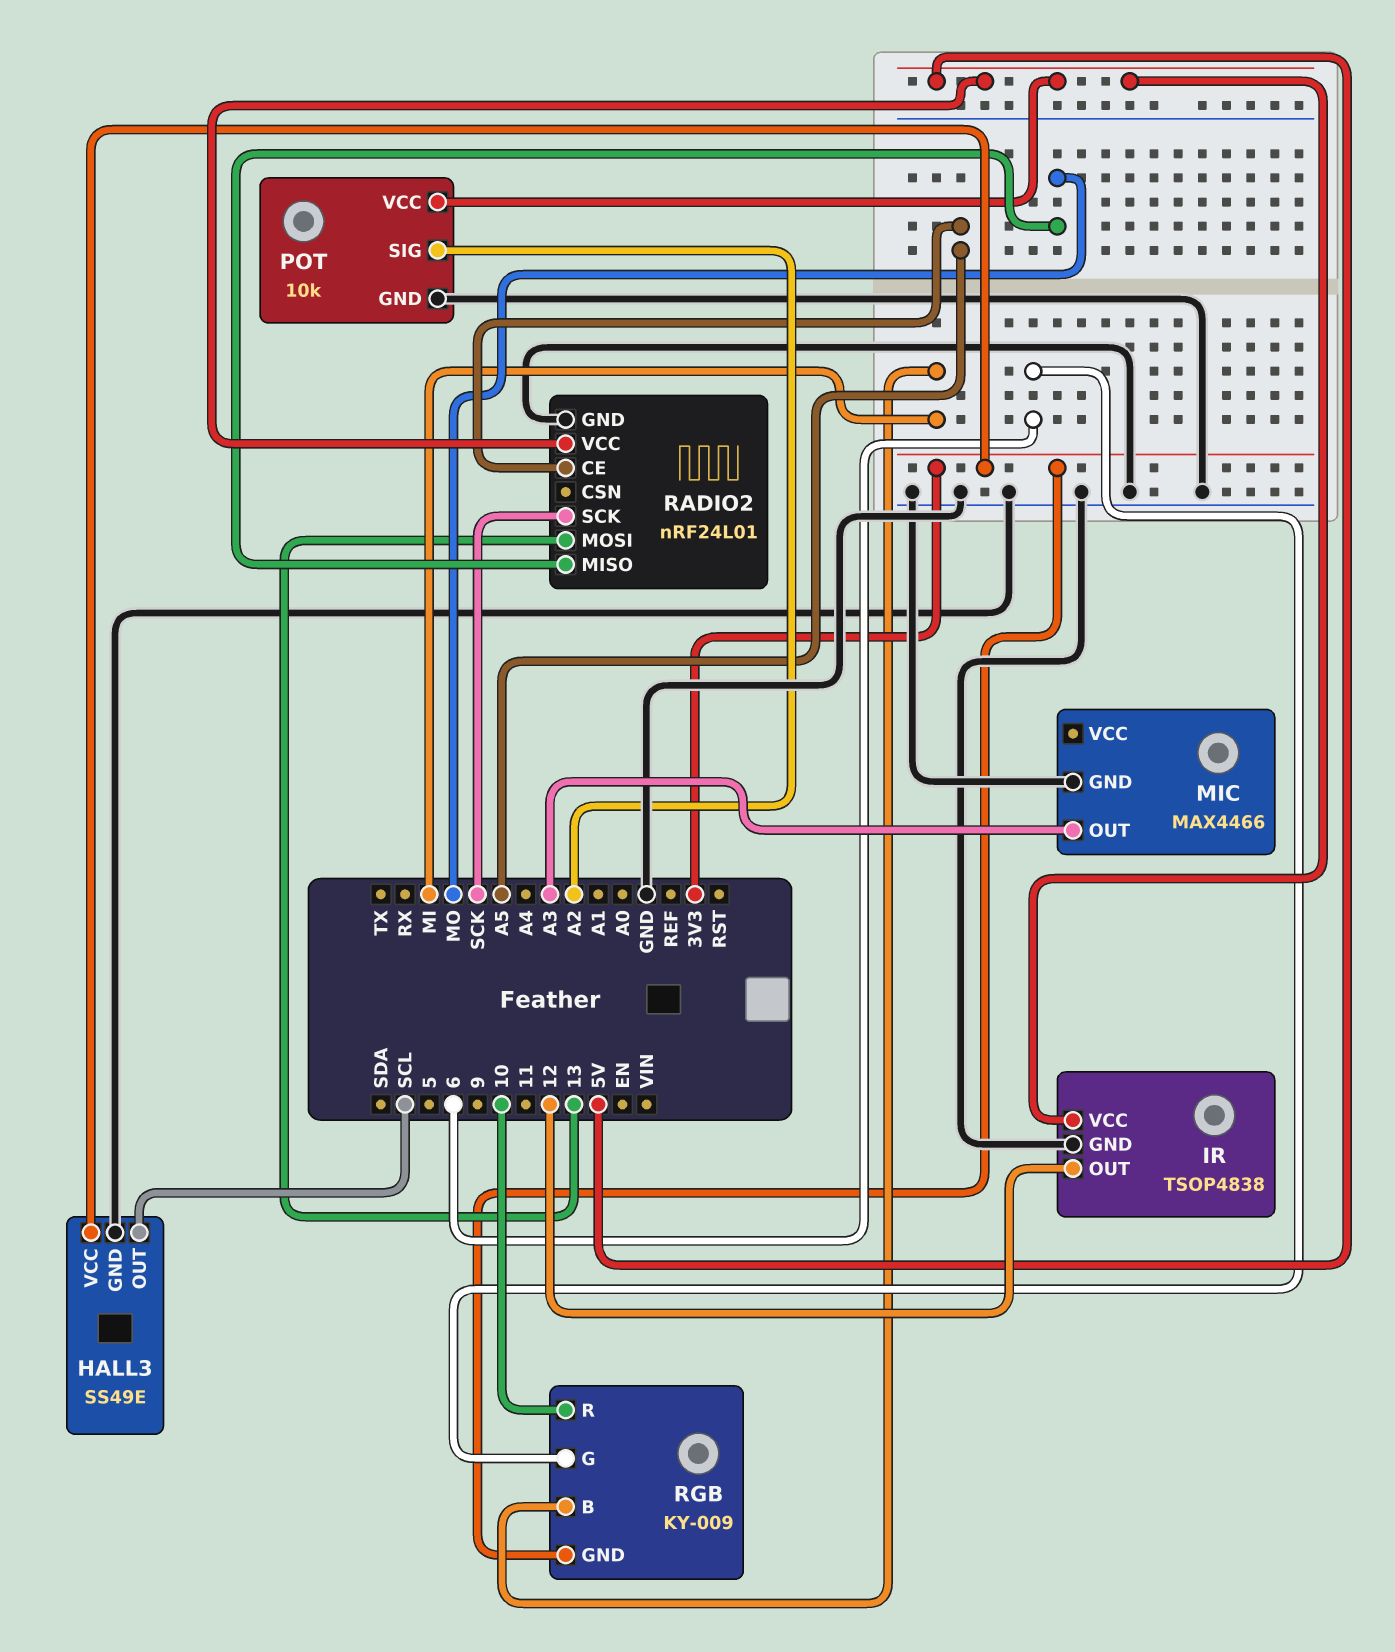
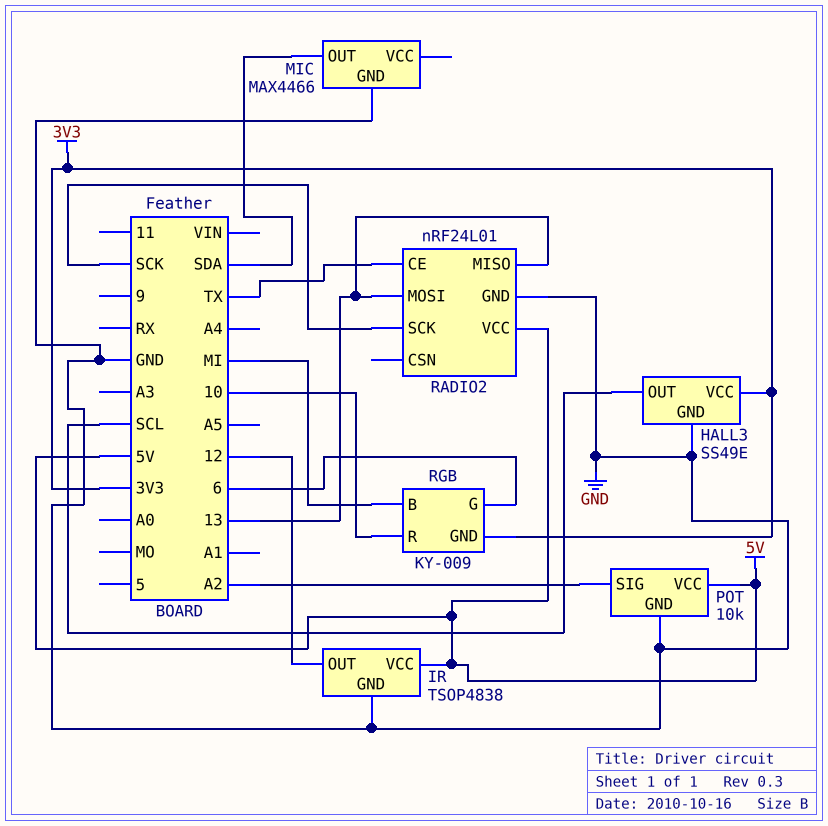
MIC pin OUT: A3 -> SDA
RADIO2 pin CE: A5 -> TX
RADIO2 pin MISO: MO -> 13

